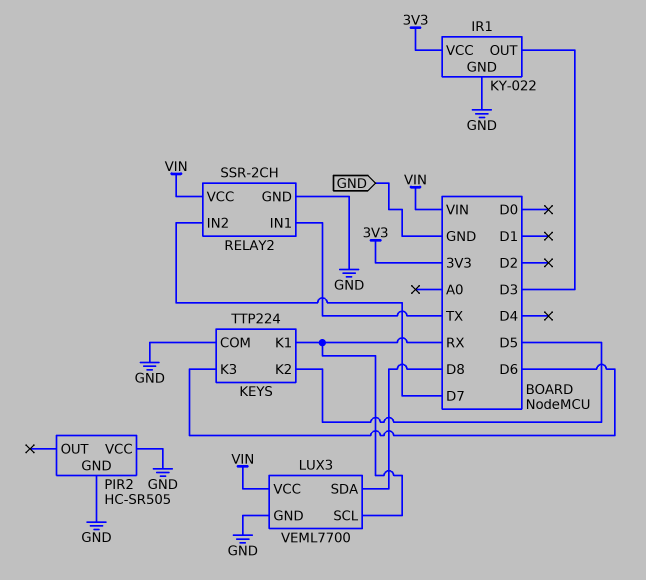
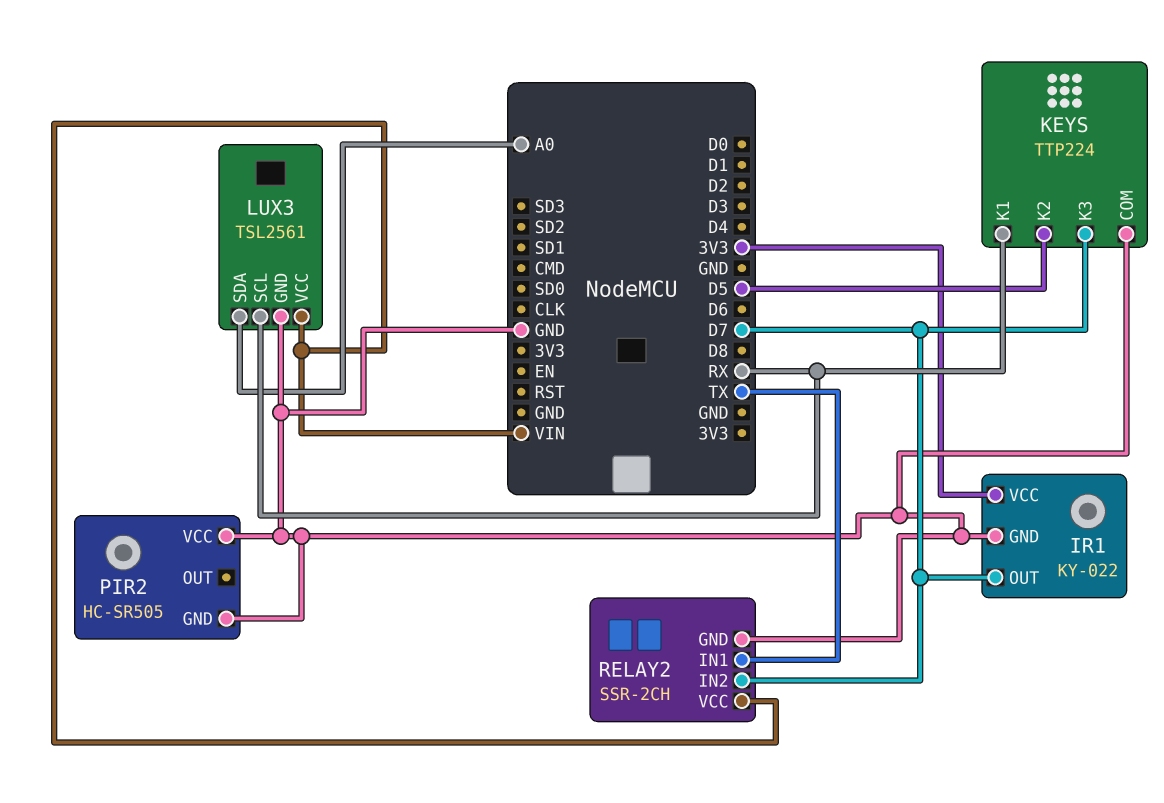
IR1 pin OUT: D3 -> D7
KEYS pin K3: D6 -> D7
LUX3: VEML7700 -> TSL2561
LUX3 pin SDA: D8 -> A0

